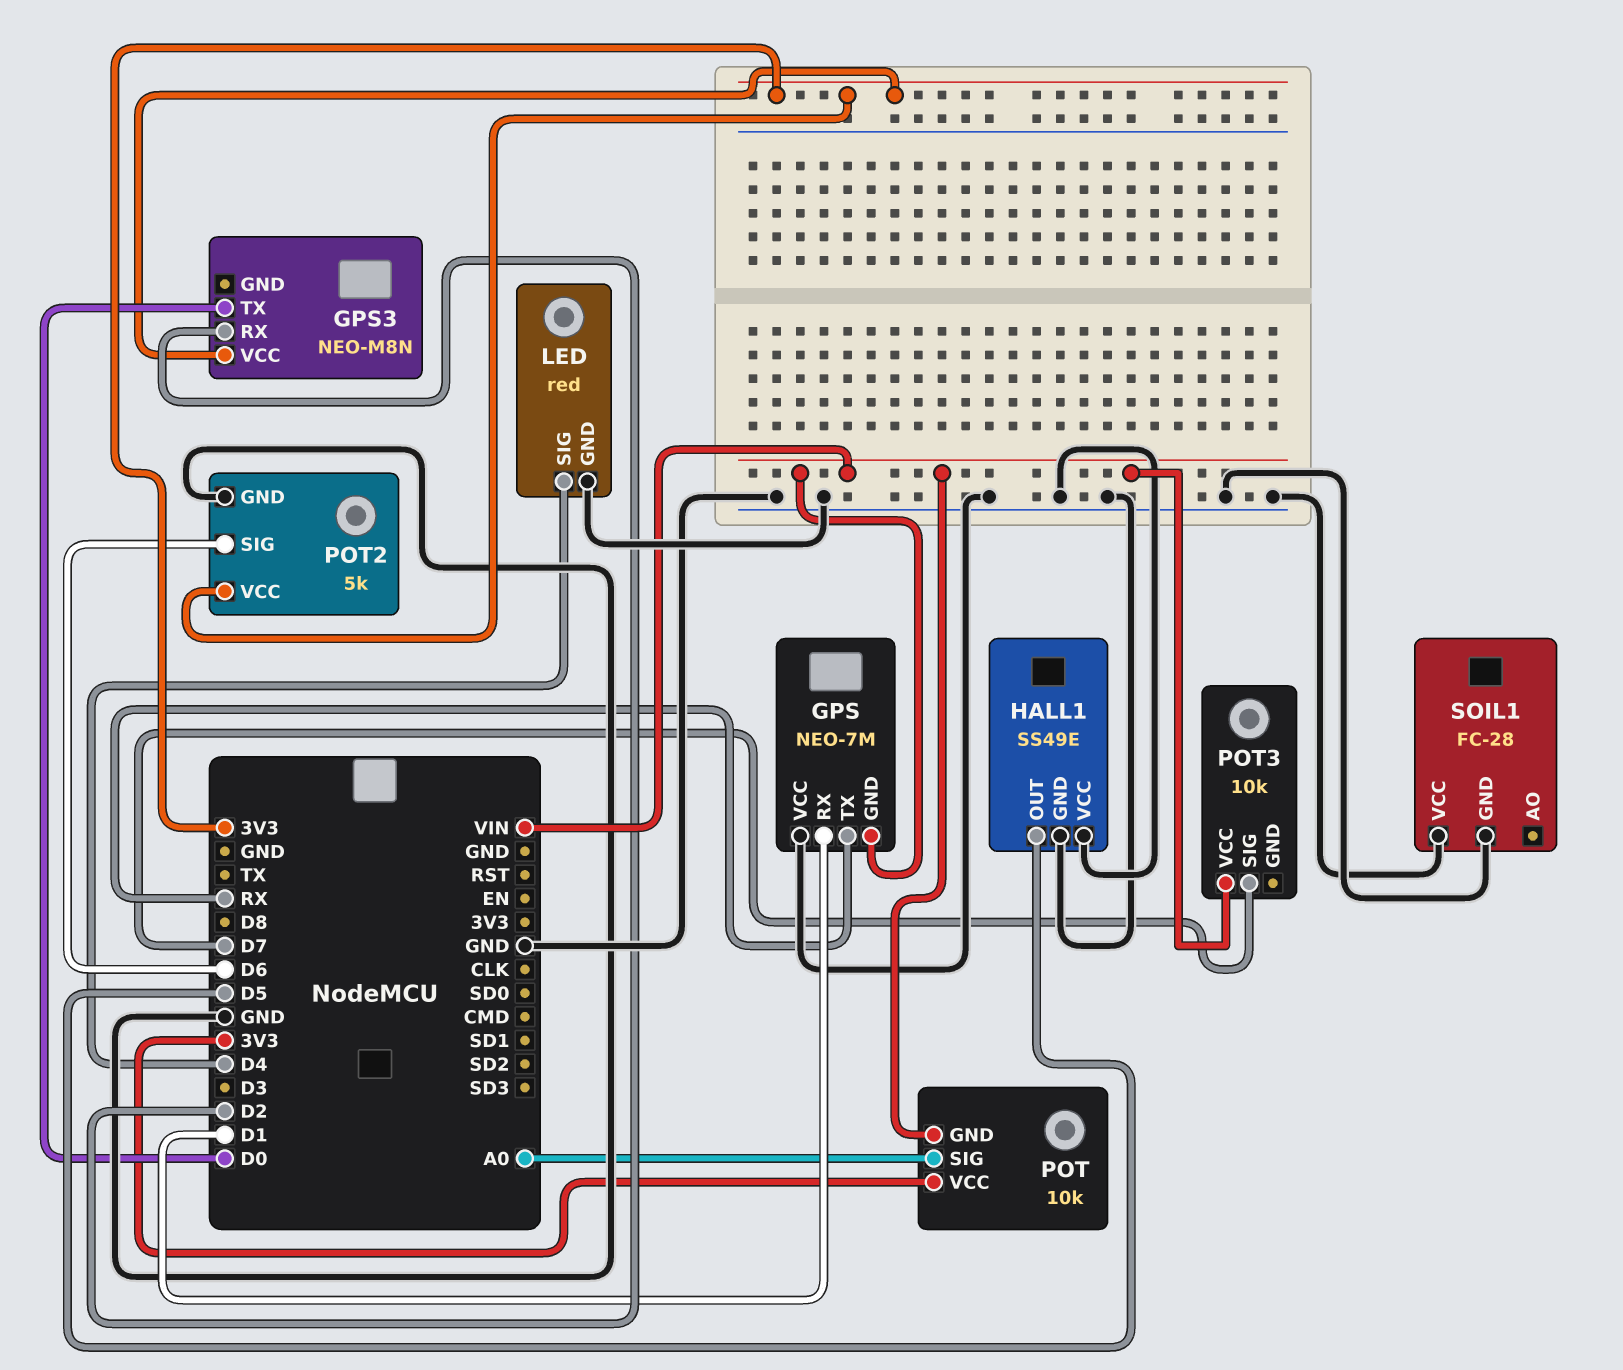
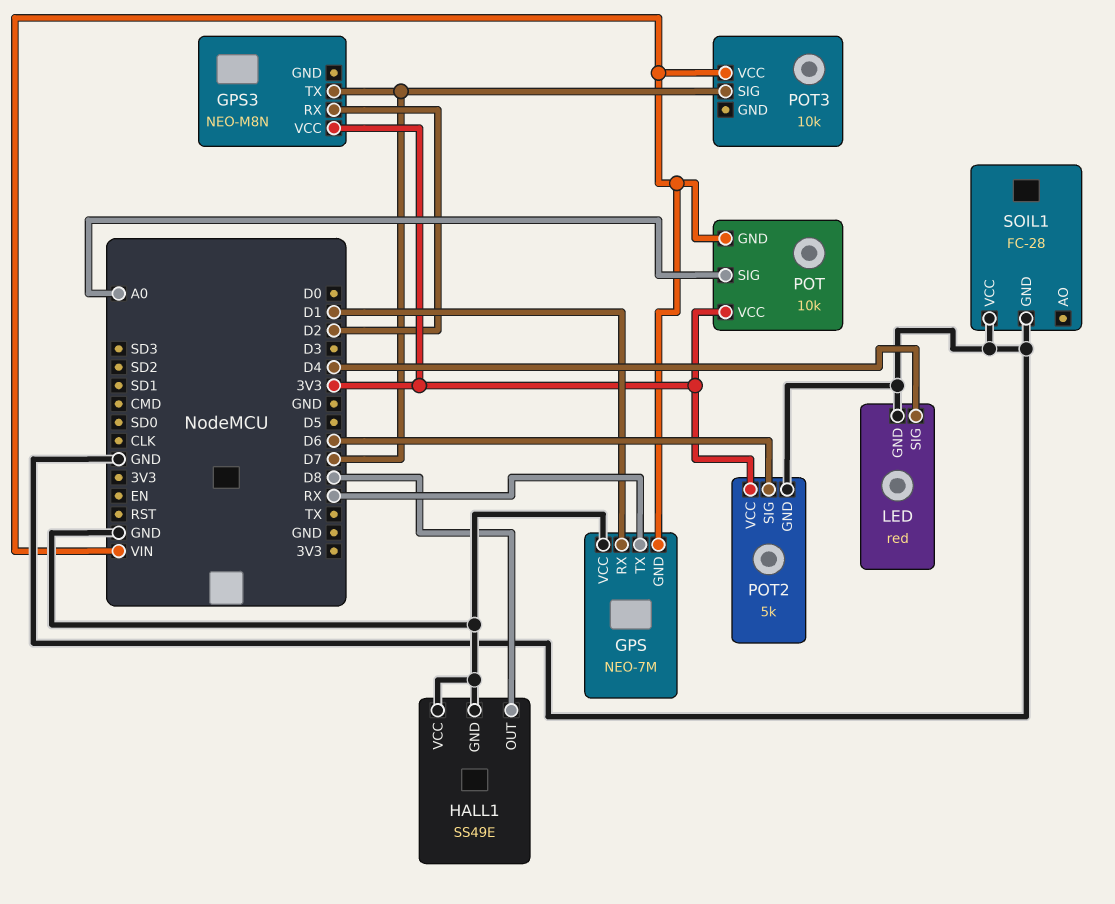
GPS3 pin TX: D0 -> D7
HALL1 pin OUT: D5 -> D8

